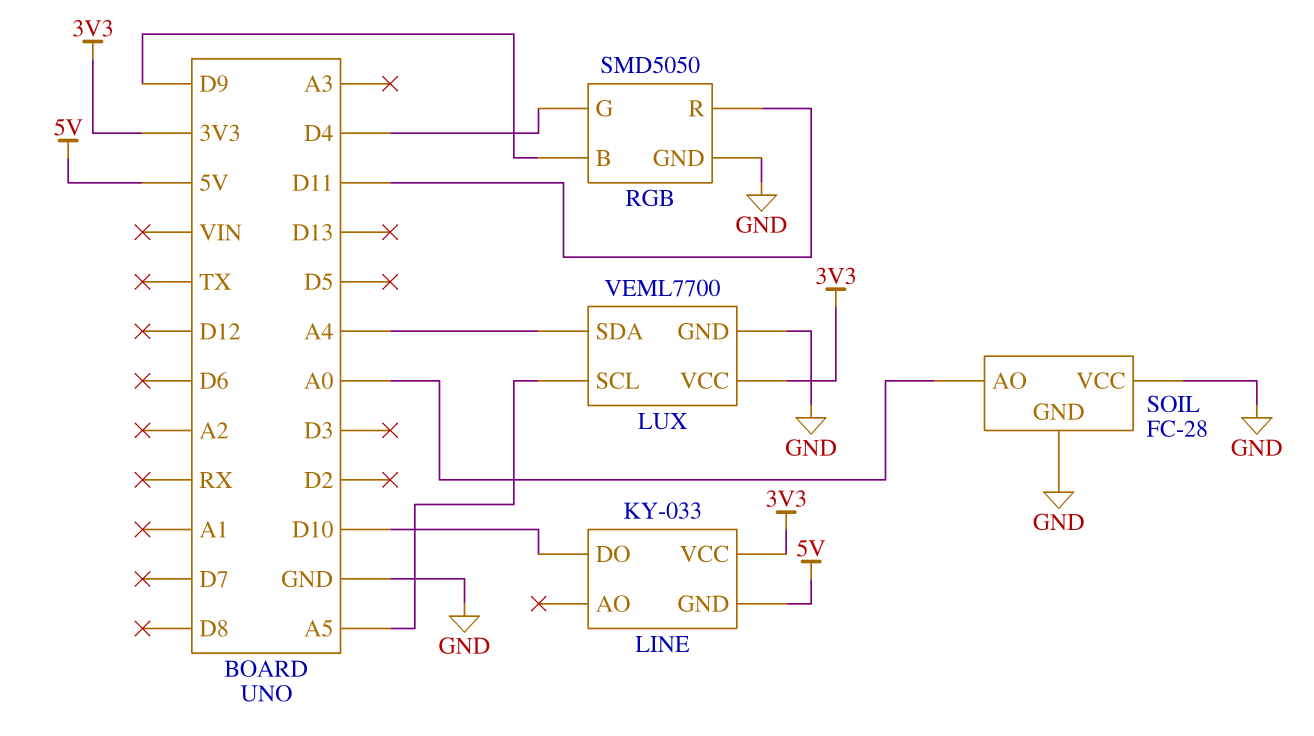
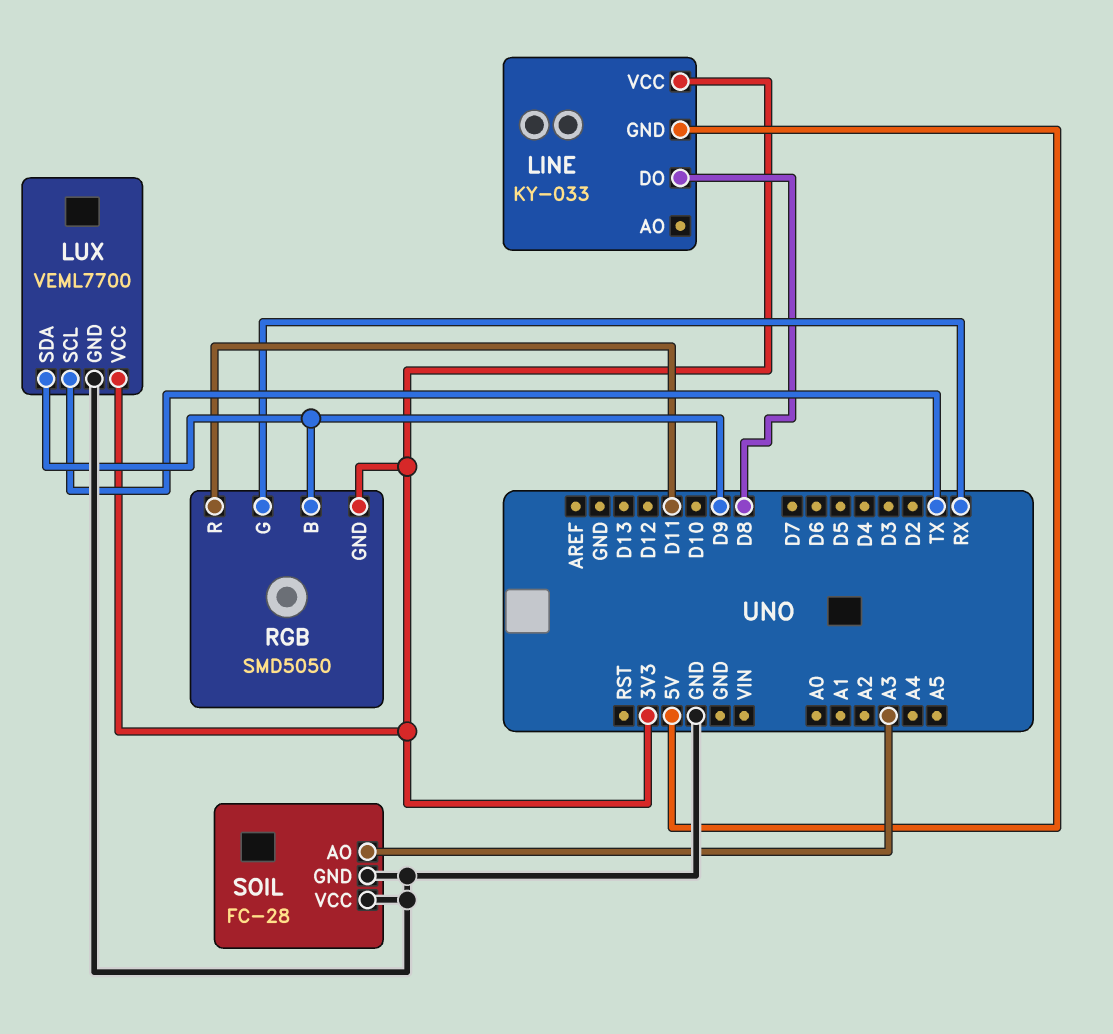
LINE pin DO: D10 -> D8
LUX pin SCL: A5 -> TX
LUX pin SDA: A4 -> D9
RGB pin G: D4 -> RX
RGB pin GND: GND -> 3V3
SOIL pin AO: A0 -> A3

